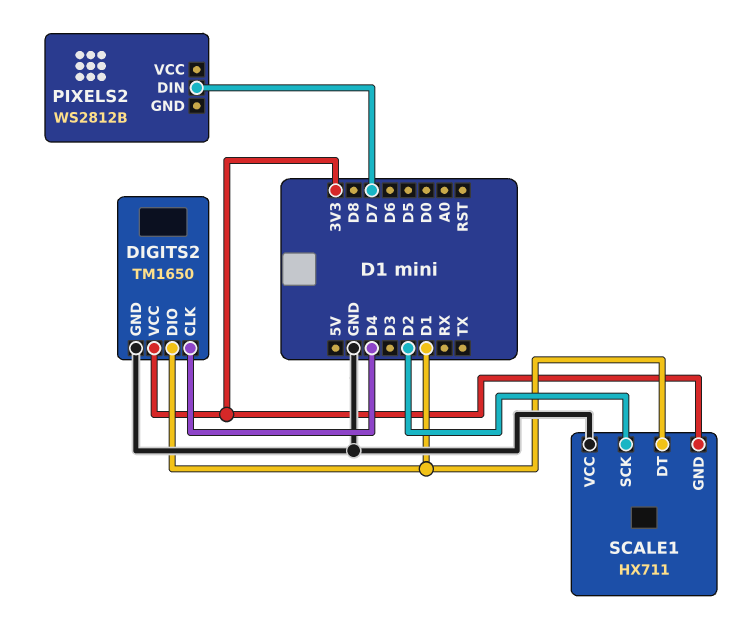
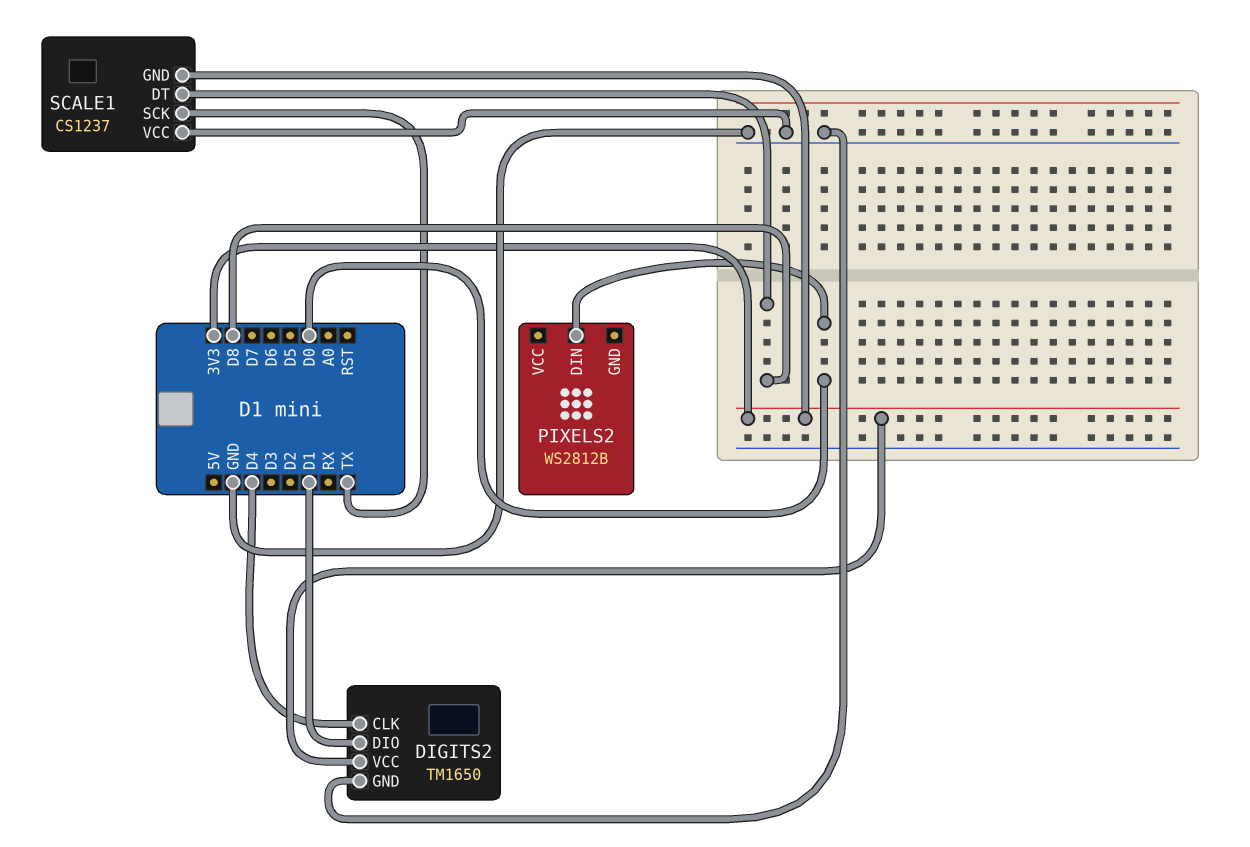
PIXELS2 pin DIN: D7 -> D0
SCALE1: HX711 -> CS1237
SCALE1 pin DT: D1 -> D8
SCALE1 pin SCK: D2 -> TX

